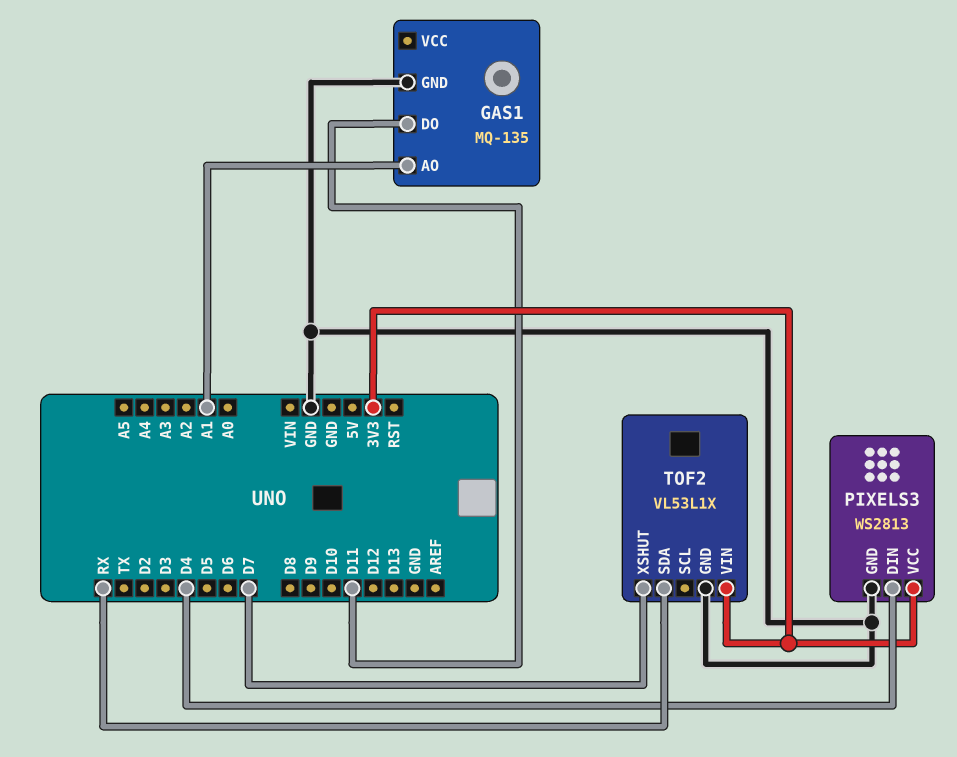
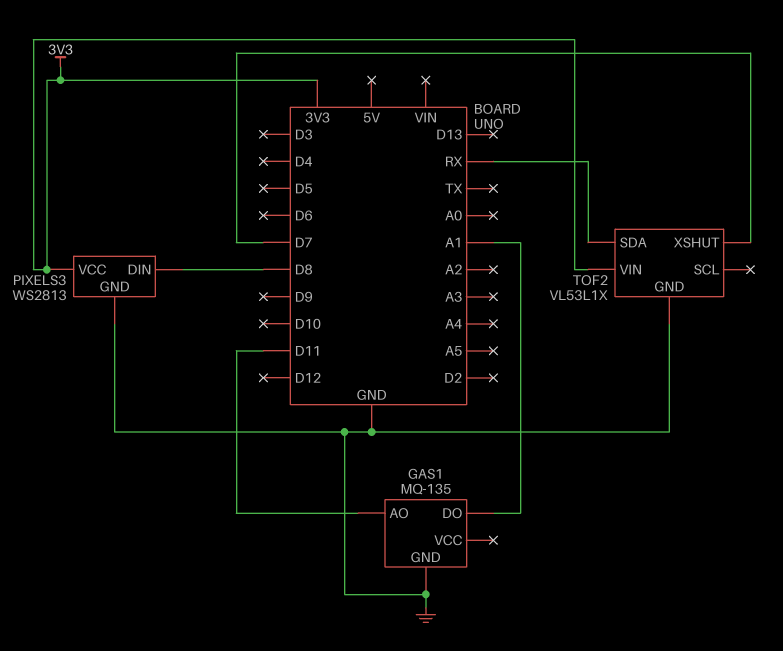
GAS1 pin AO: A1 -> D11
GAS1 pin DO: D11 -> A1
PIXELS3 pin DIN: D4 -> D8

